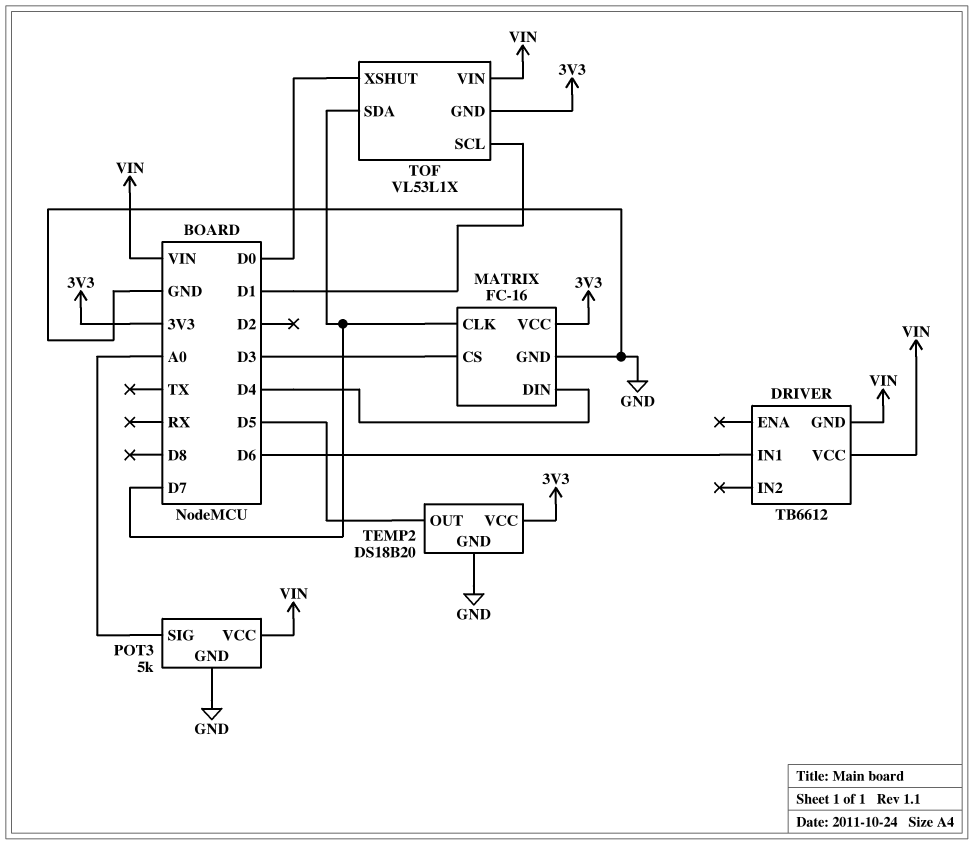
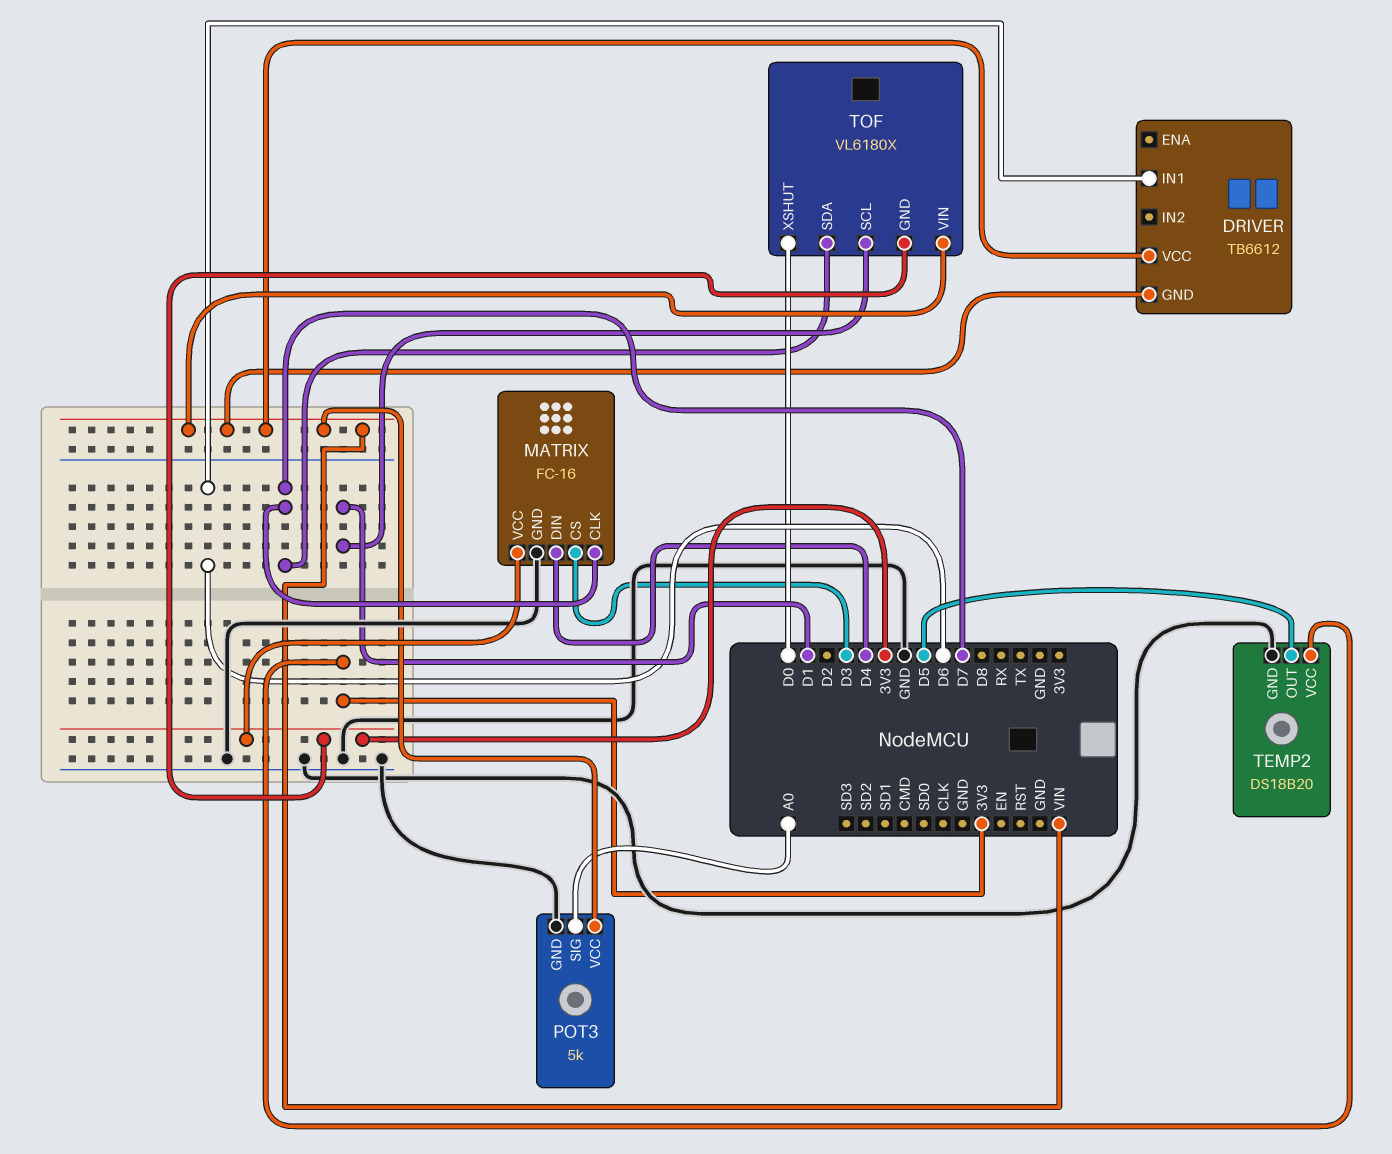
TOF: VL53L1X -> VL6180X

